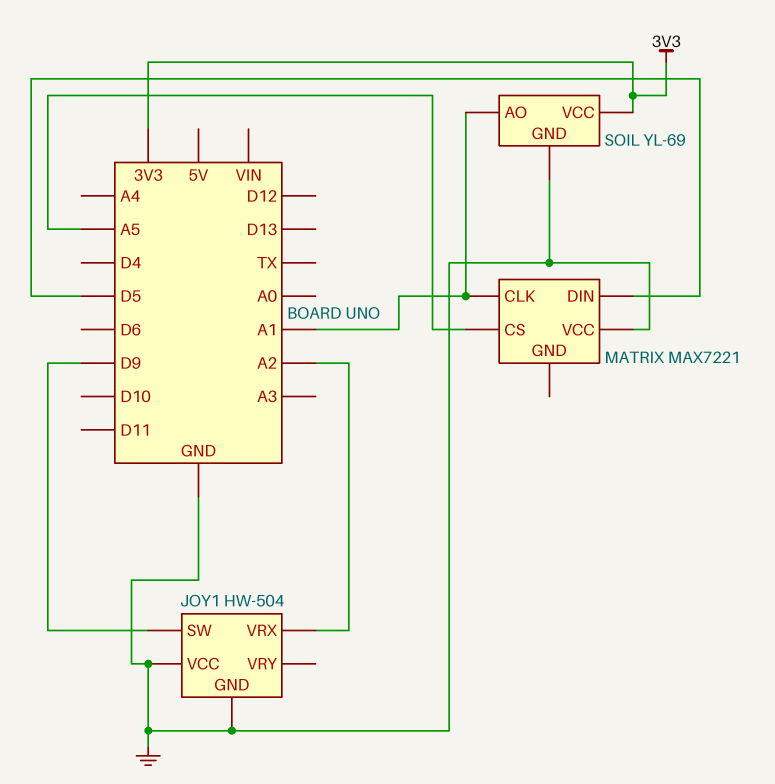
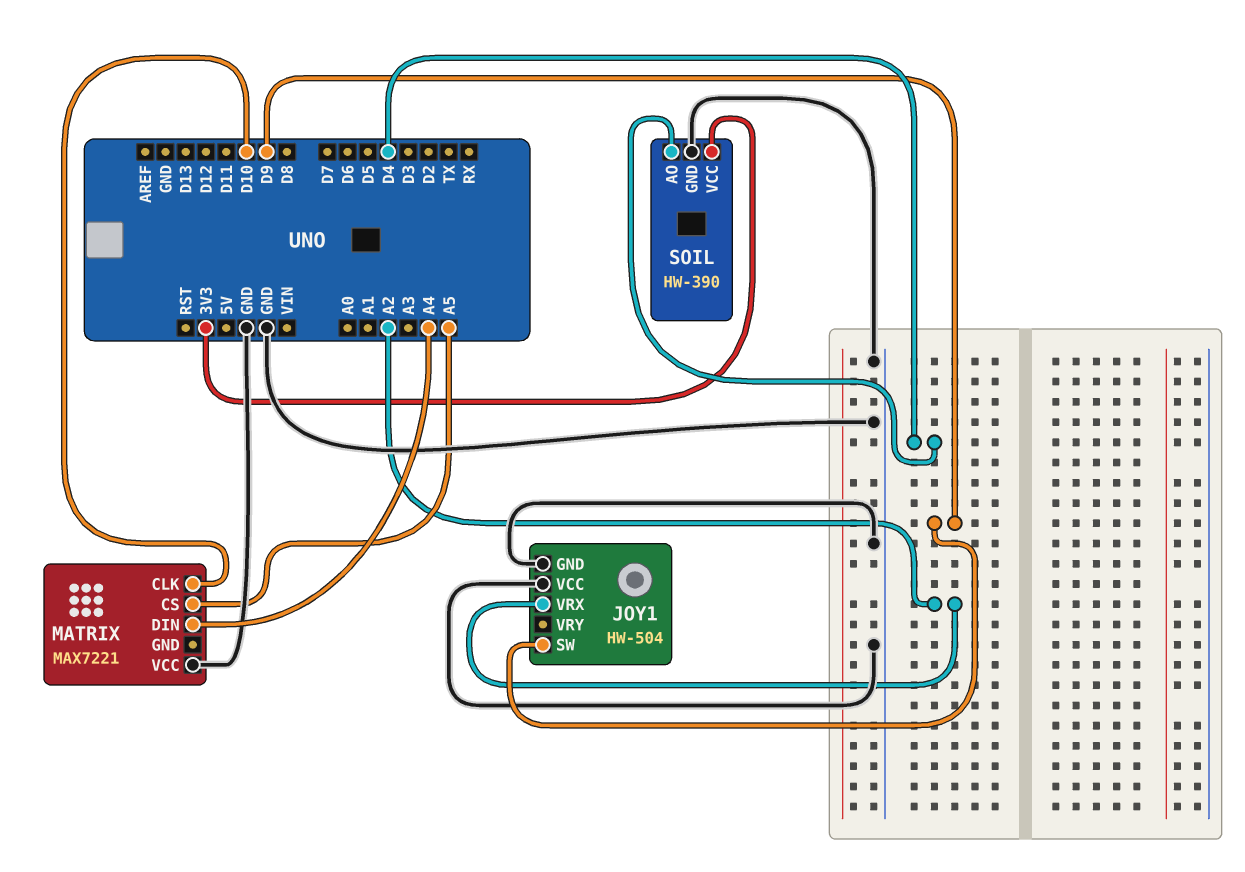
MATRIX pin CLK: A1 -> D10
MATRIX pin DIN: D5 -> A4
SOIL: YL-69 -> HW-390
SOIL pin AO: A1 -> D4

